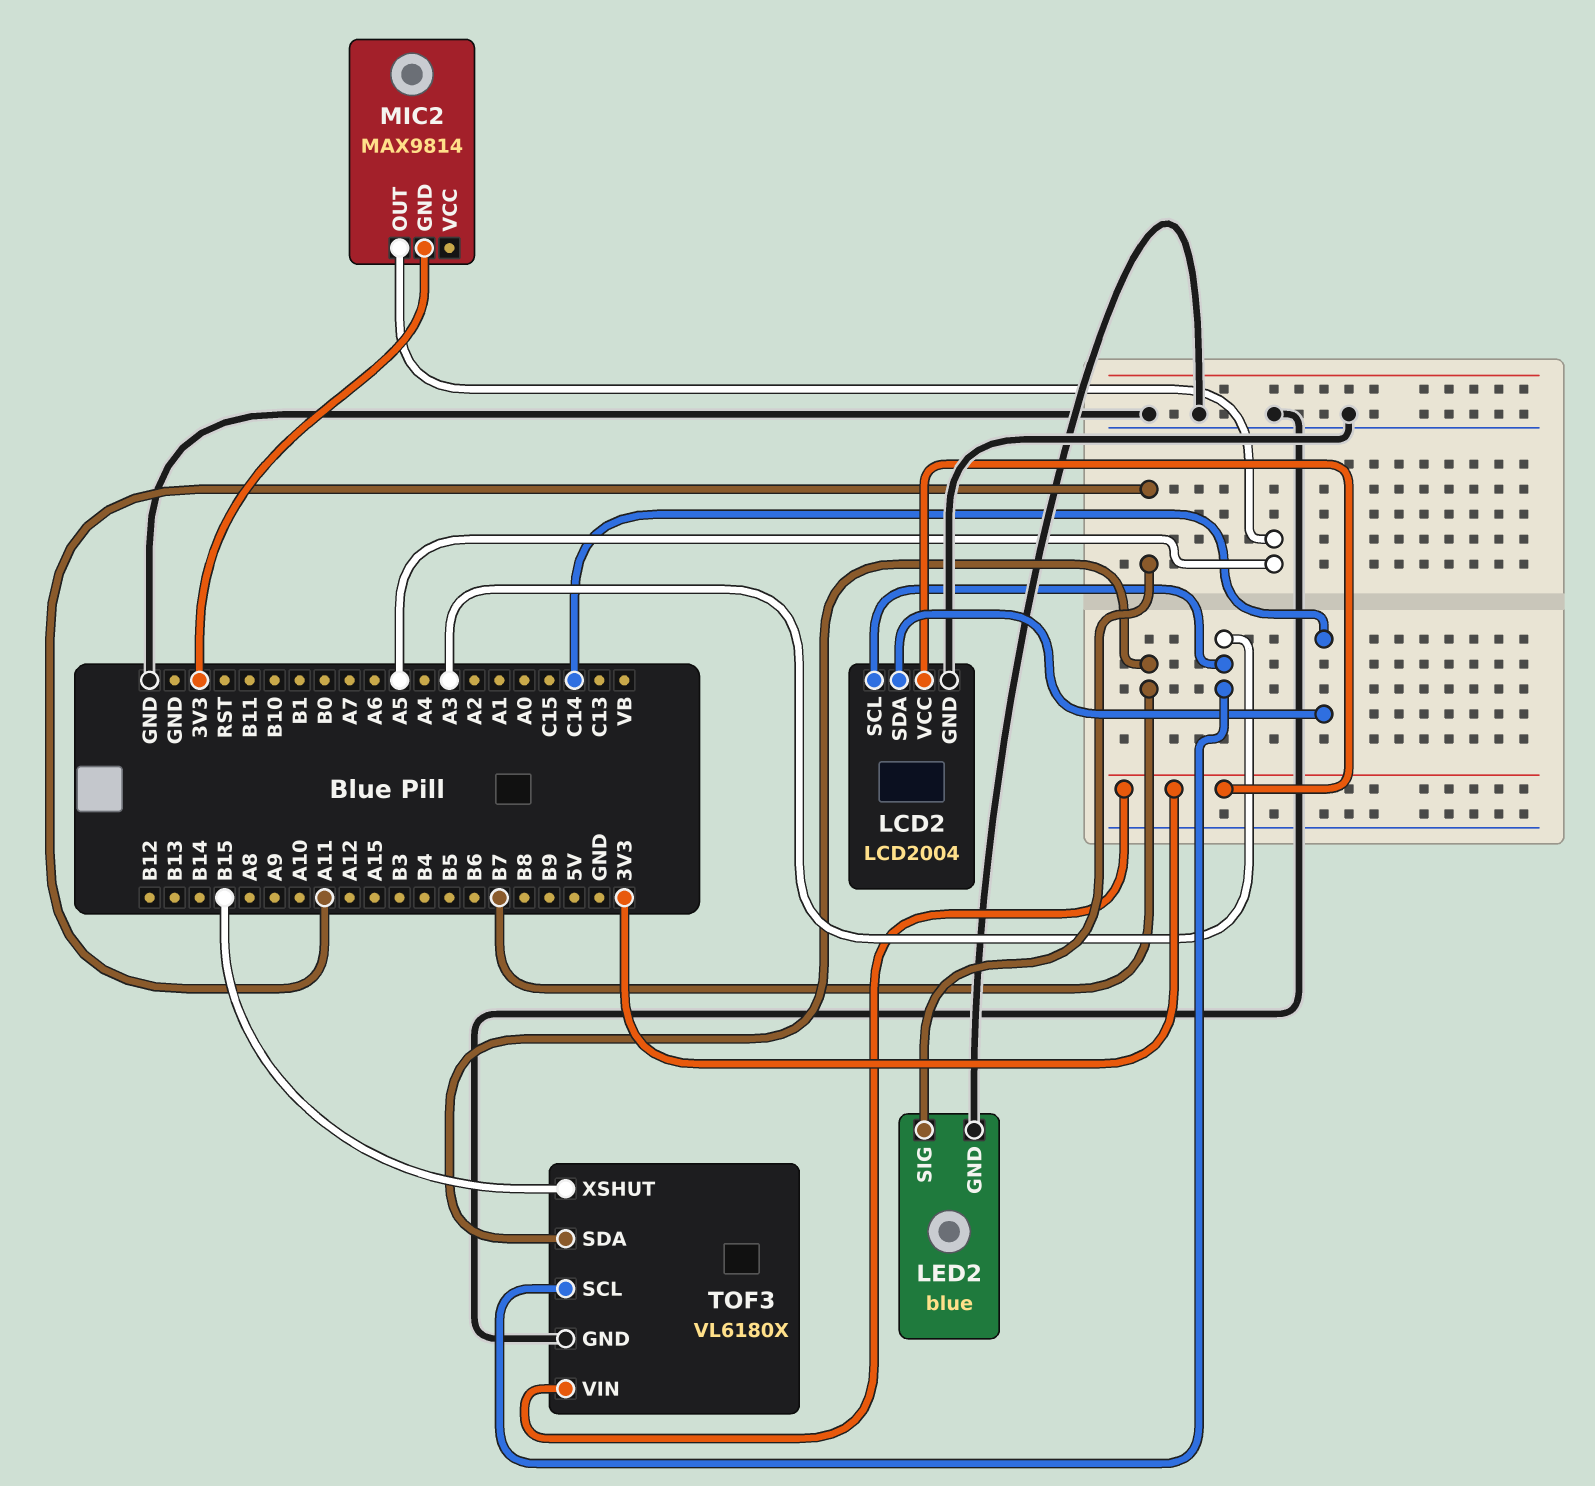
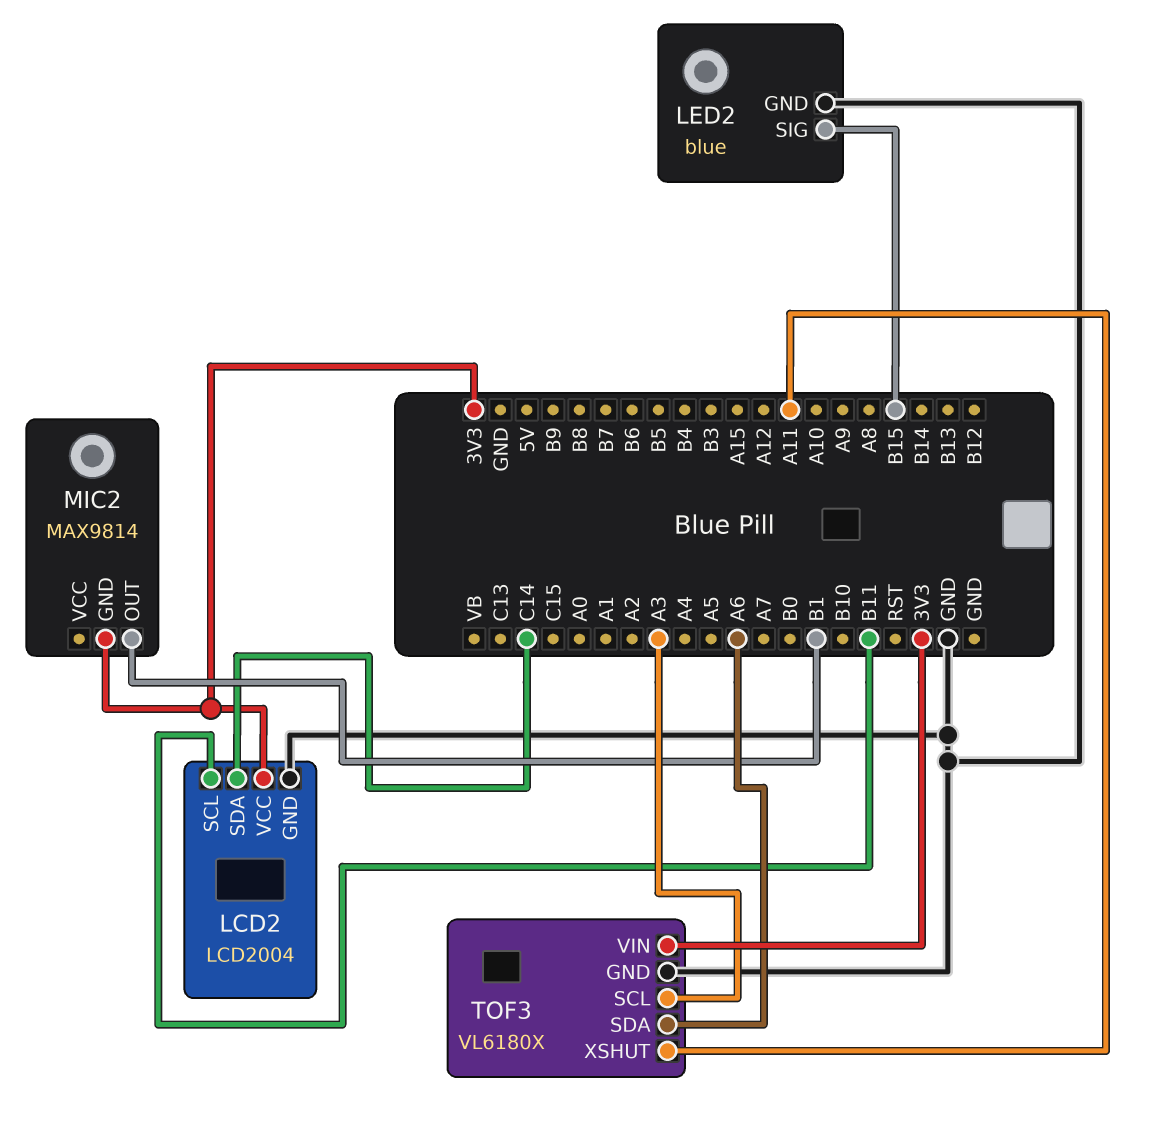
LCD2 pin SCL: A3 -> B11
LED2 pin SIG: A11 -> B15
MIC2 pin OUT: A5 -> B1
TOF3 pin SDA: B7 -> A6
TOF3 pin XSHUT: B15 -> A11

